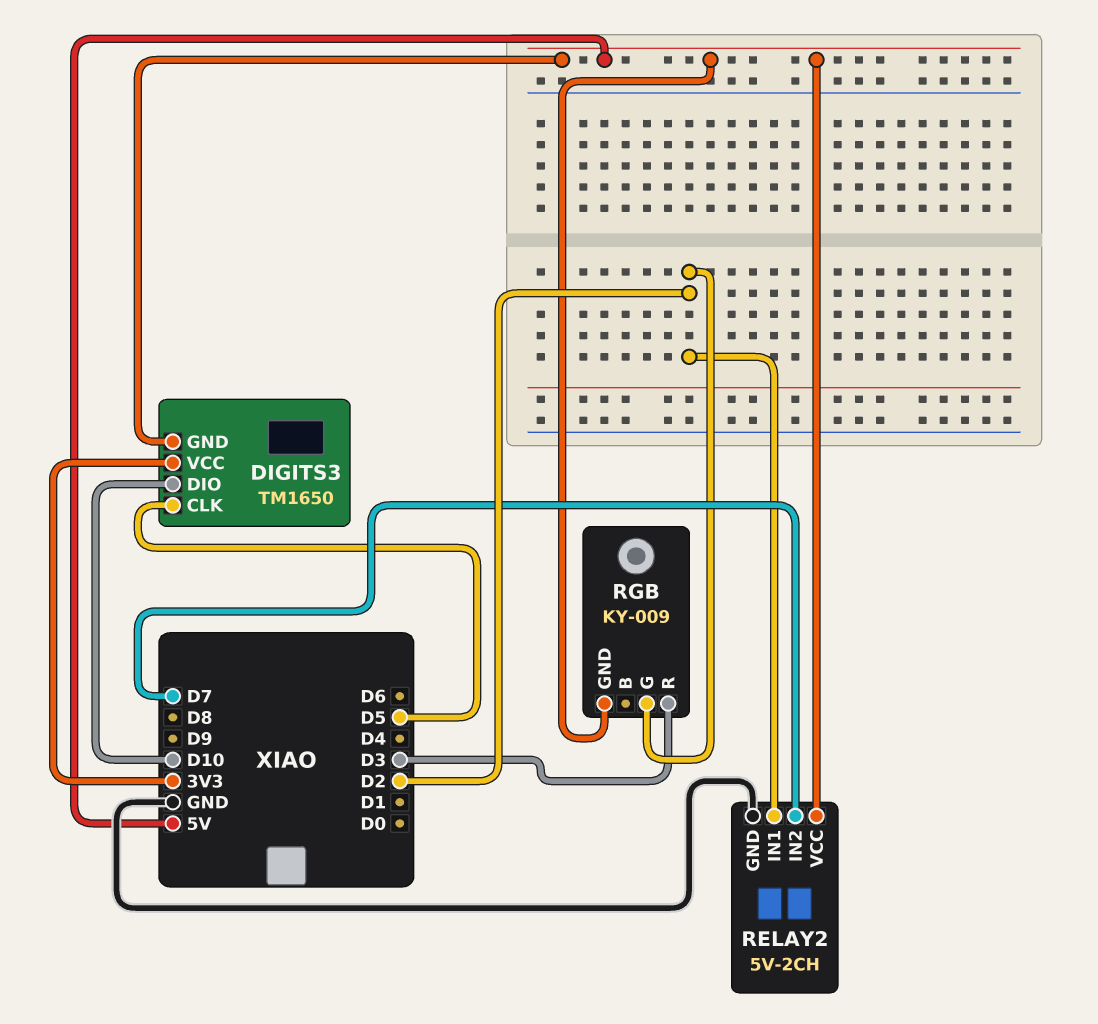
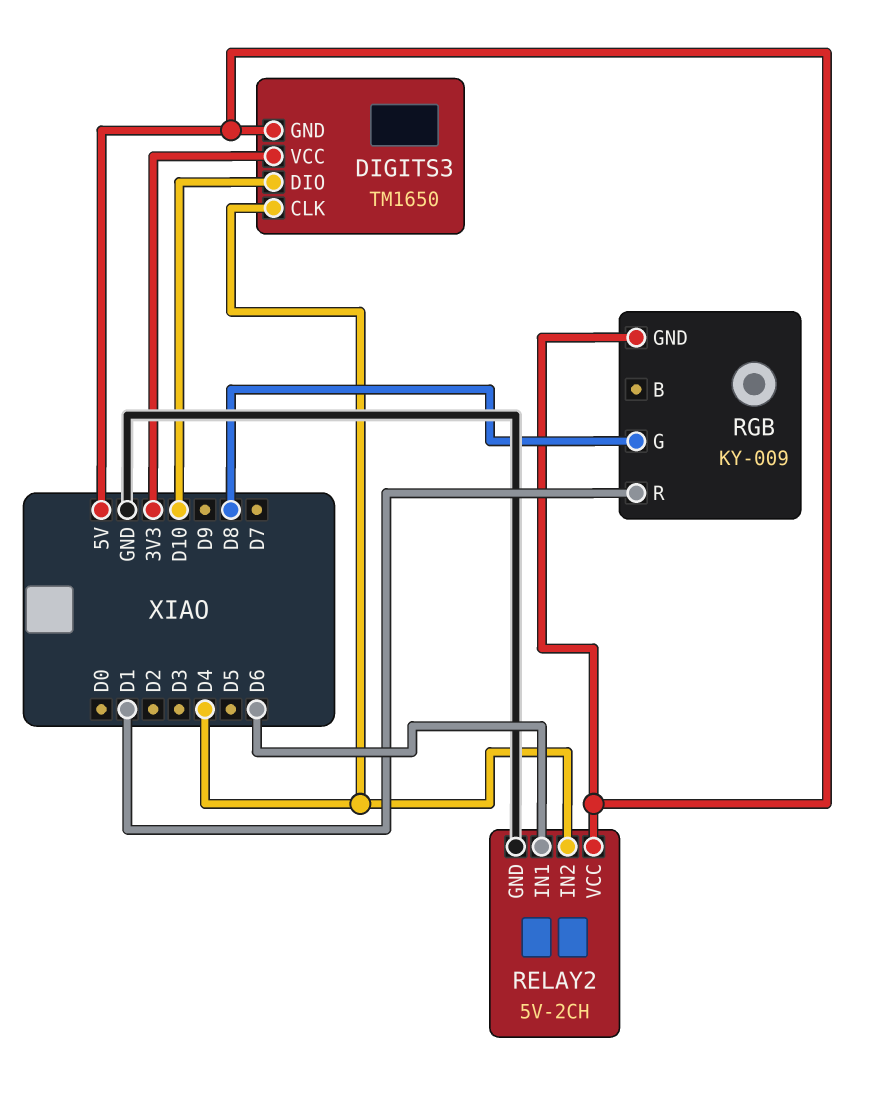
DIGITS3 pin CLK: D5 -> D4
RELAY2 pin IN1: D2 -> D6
RELAY2 pin IN2: D7 -> D4
RGB pin G: D2 -> D8
RGB pin R: D3 -> D1

